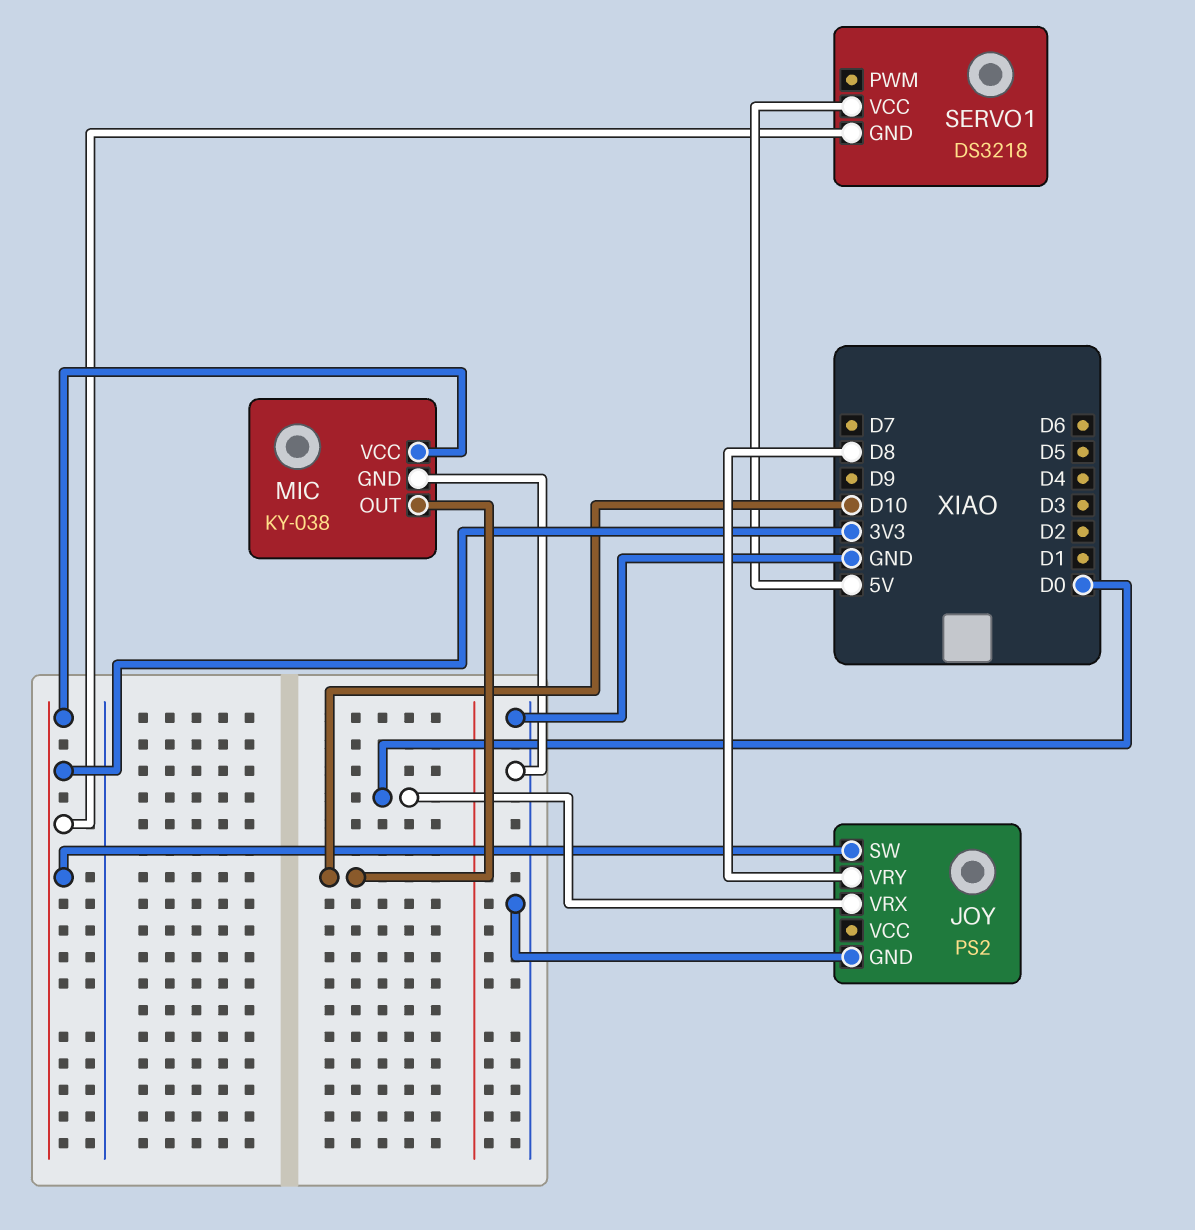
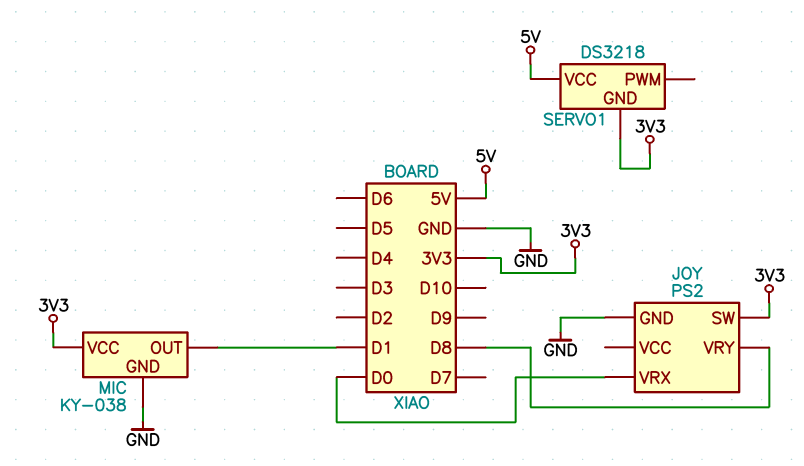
MIC pin OUT: D10 -> D1

